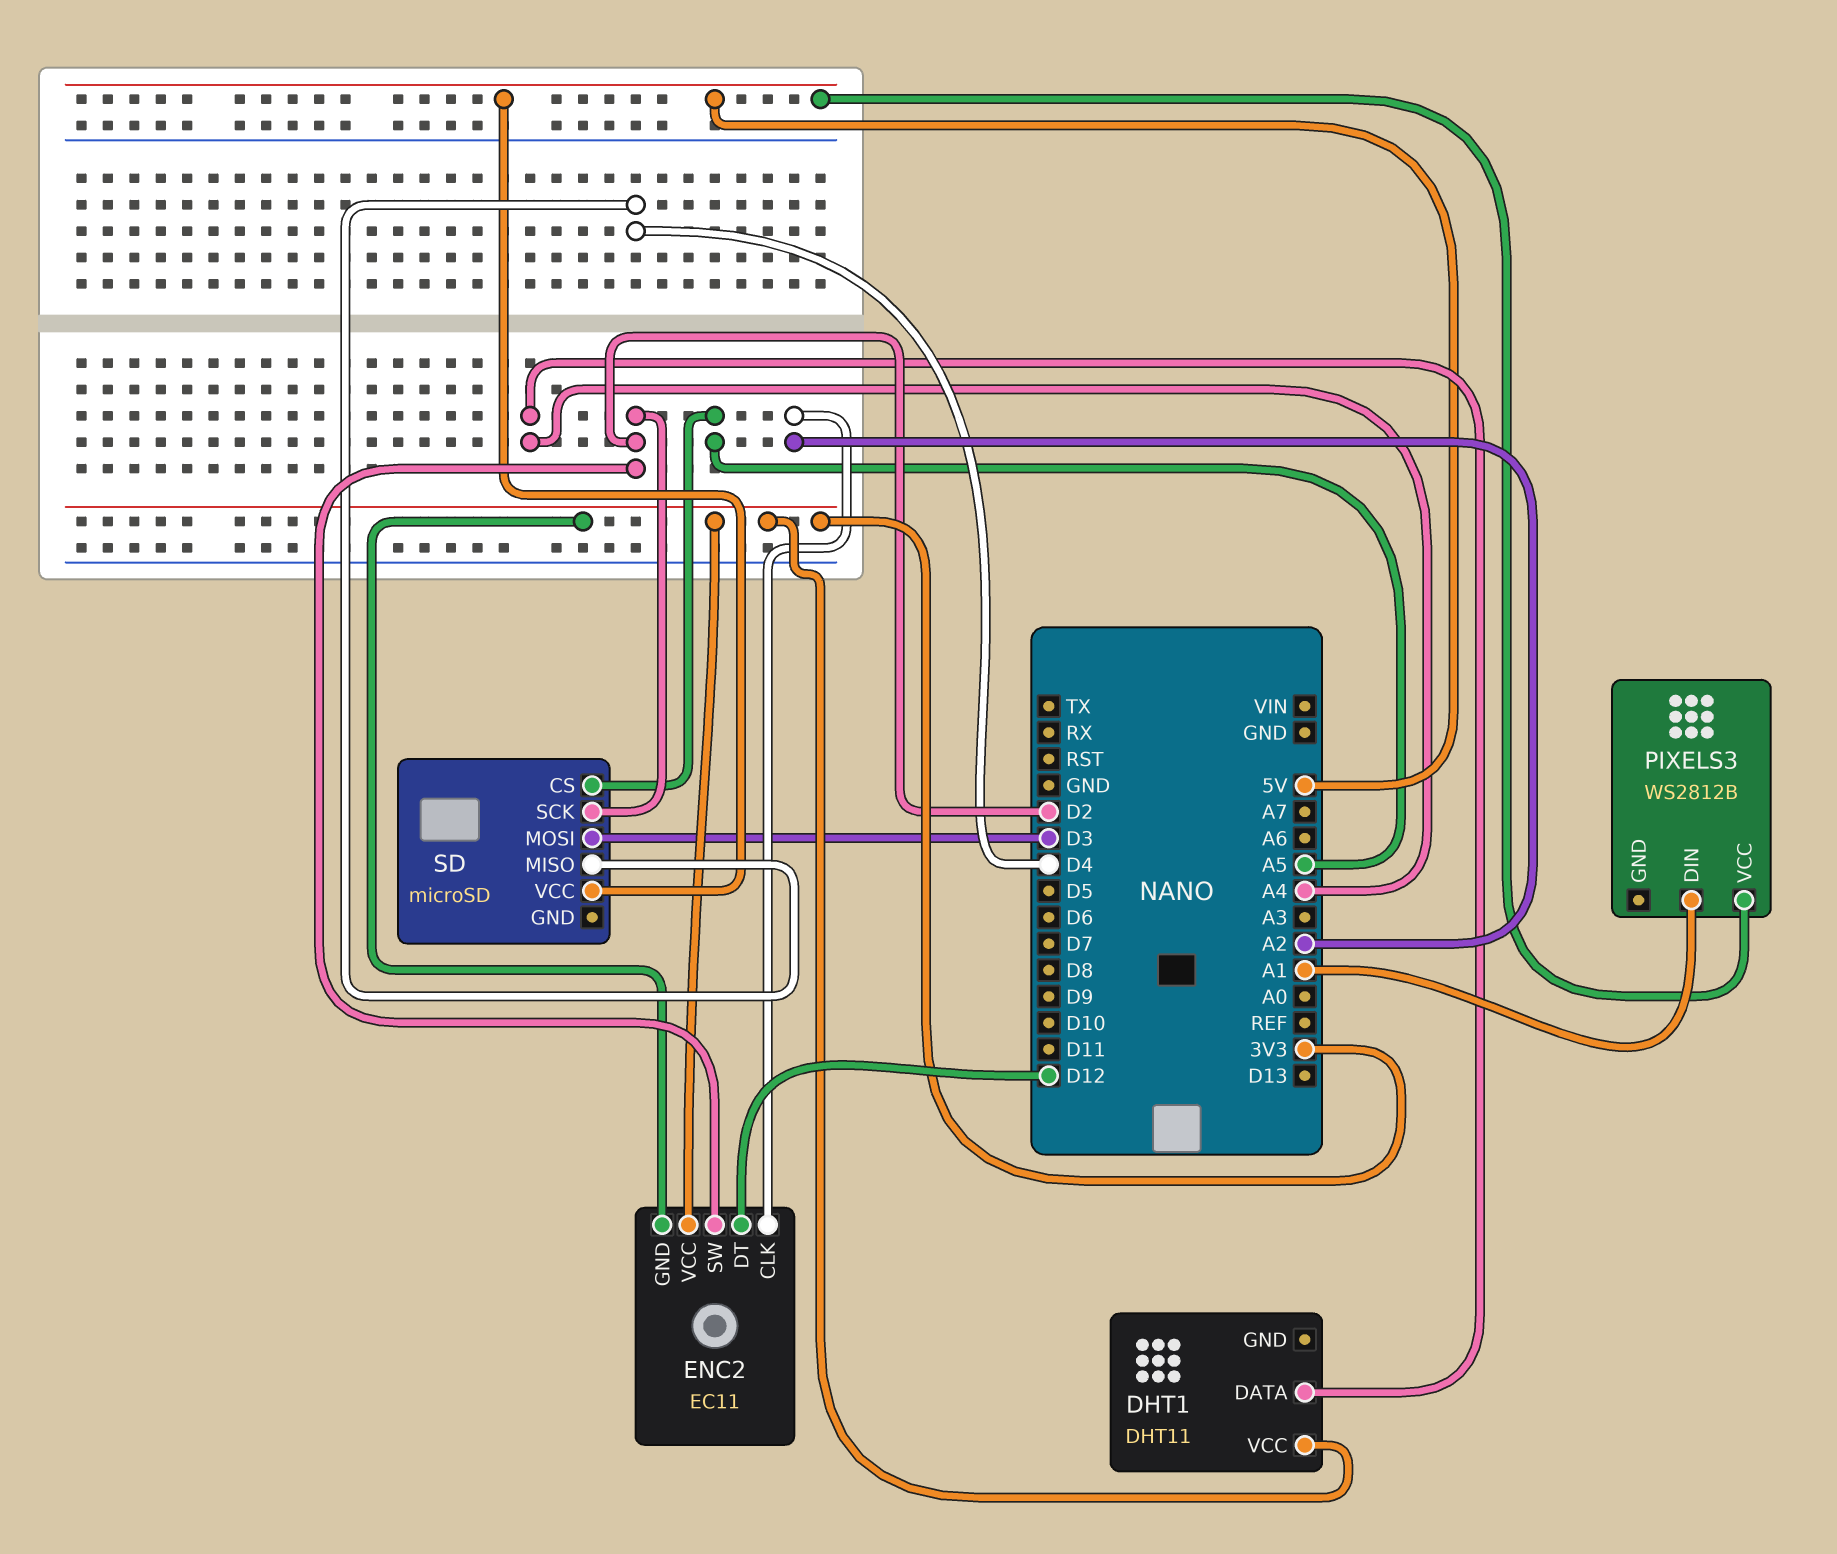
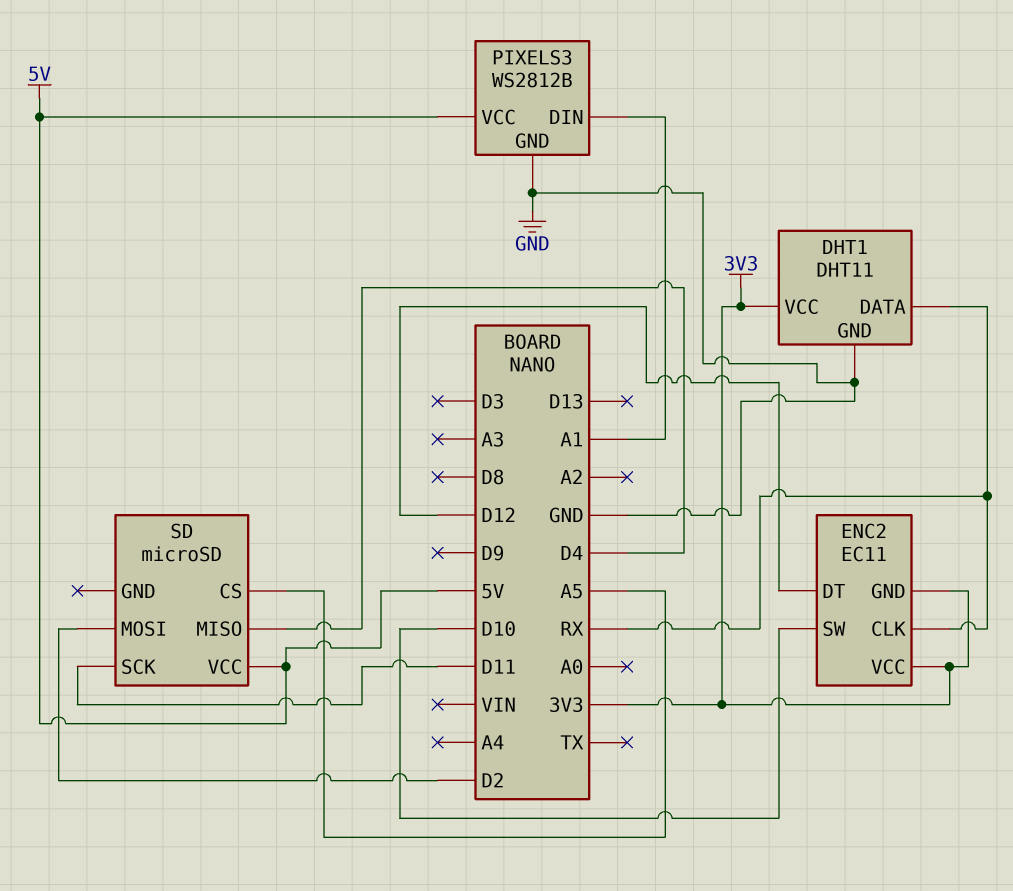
DHT1 pin DATA: A4 -> RX
DHT1 pin GND: none -> GND
ENC2 pin CLK: A2 -> RX
ENC2 pin SW: D2 -> D10
PIXELS3 pin GND: none -> GND
SD pin MOSI: D3 -> D2
SD pin SCK: D2 -> D11

